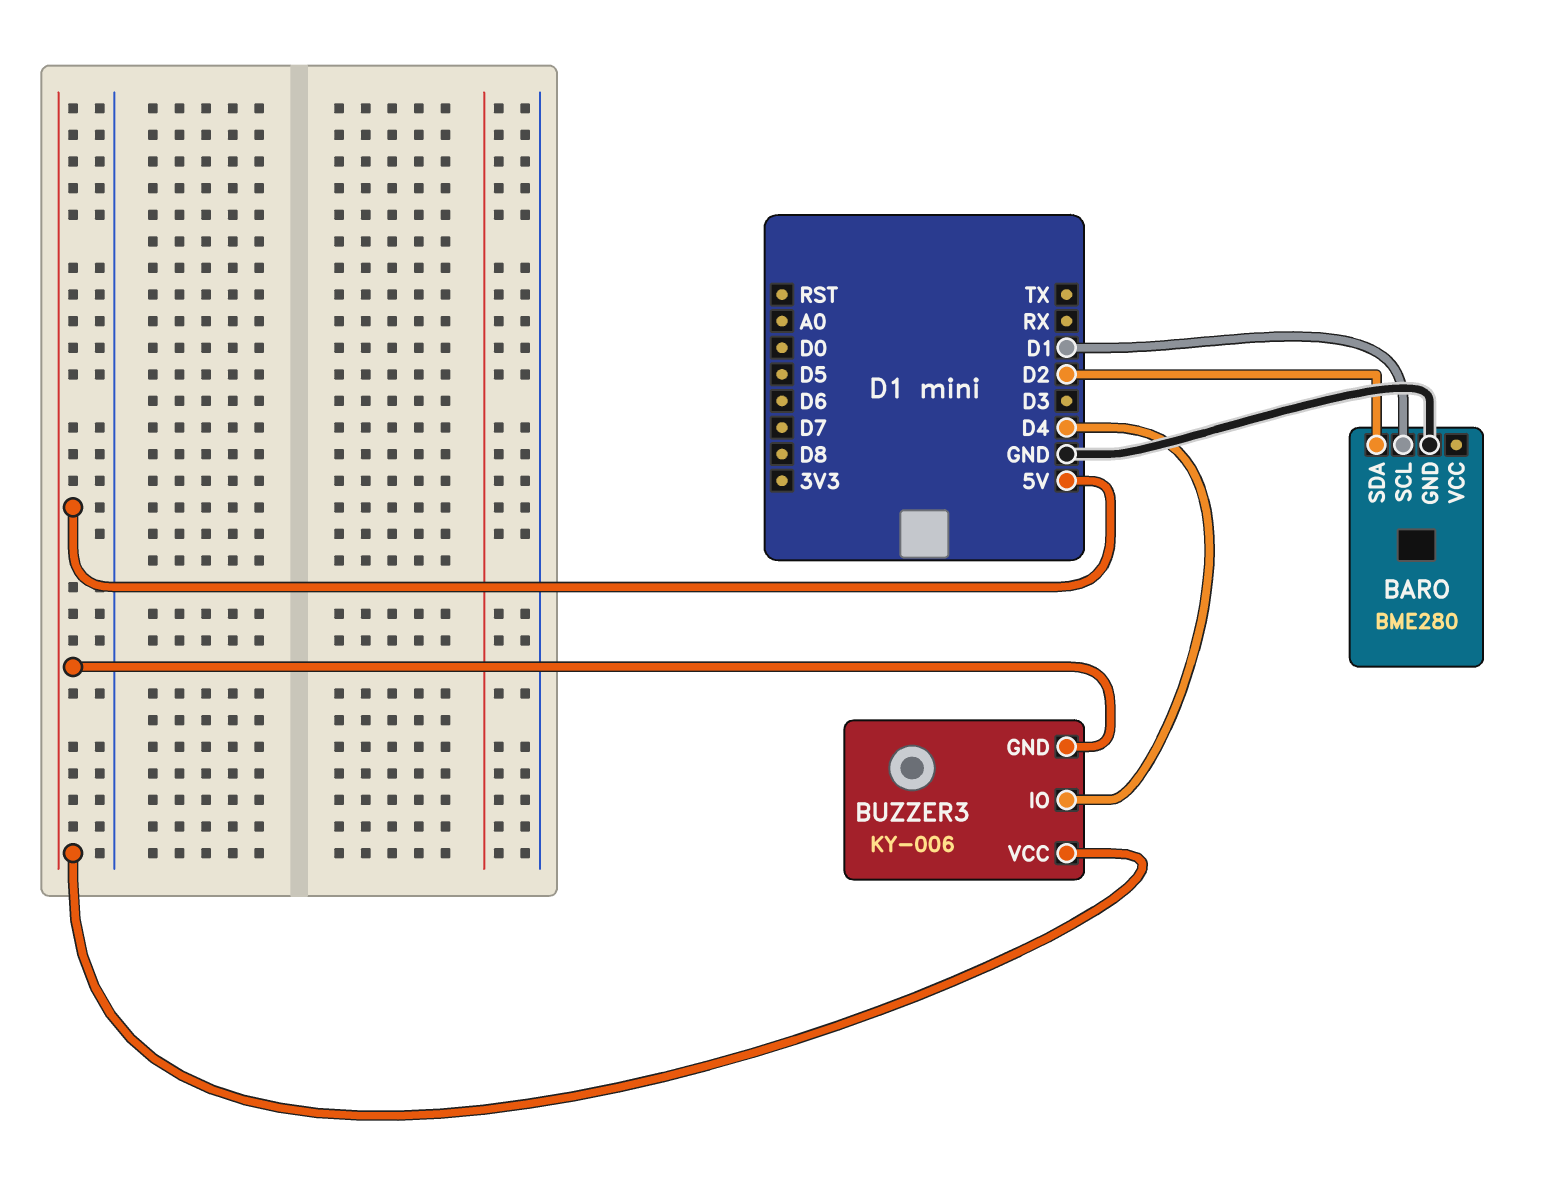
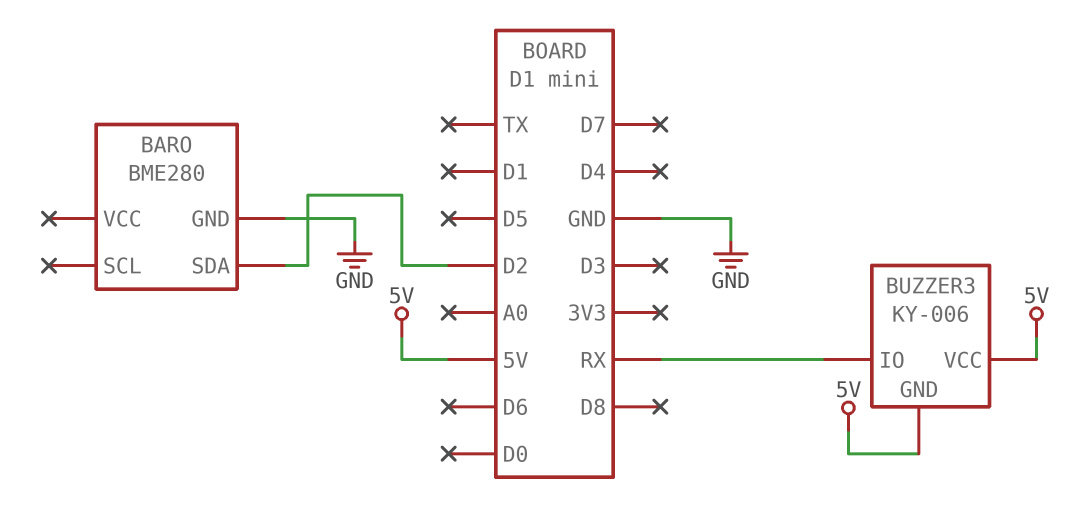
BARO pin SCL: D1 -> none
BUZZER3 pin IO: D4 -> RX

